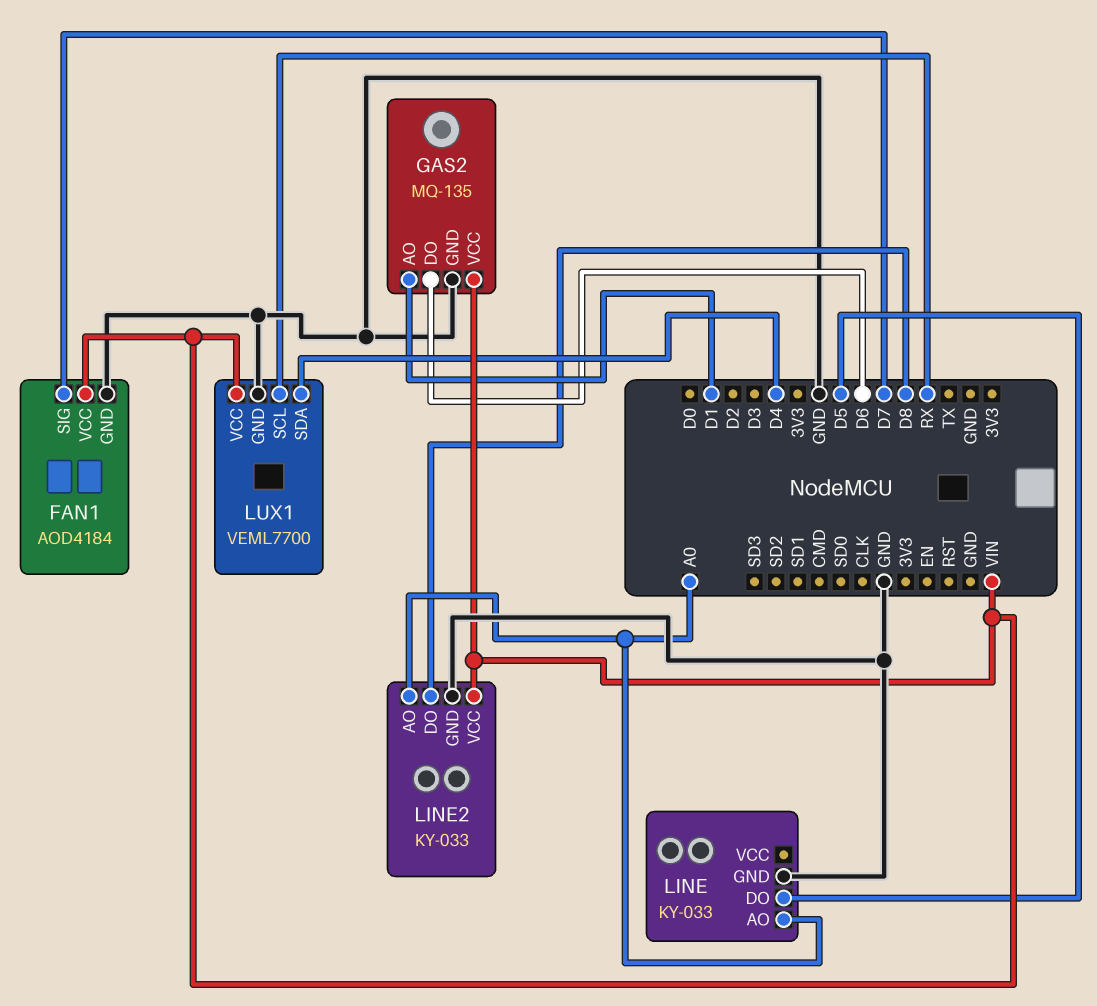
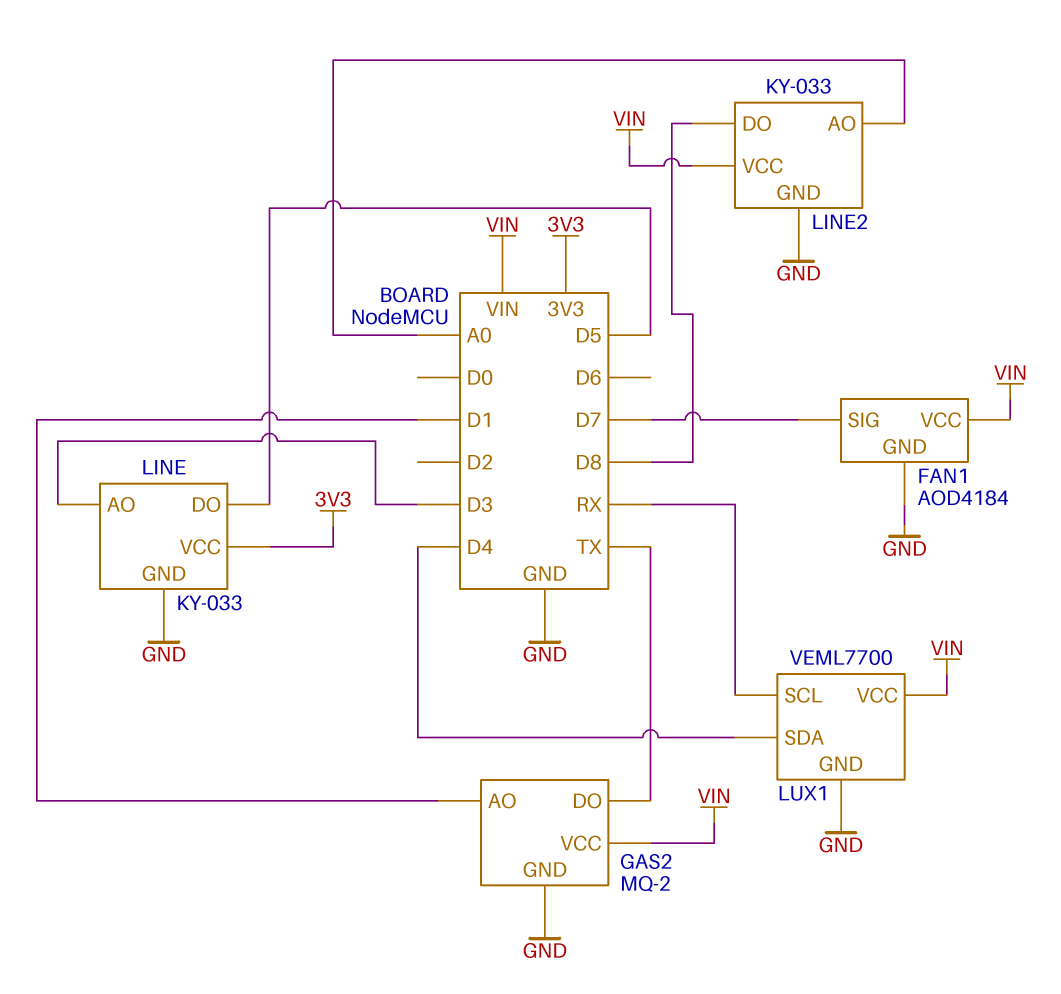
GAS2: MQ-135 -> MQ-2
GAS2 pin DO: D6 -> TX
LINE pin AO: A0 -> D3
LINE pin VCC: none -> 3V3

